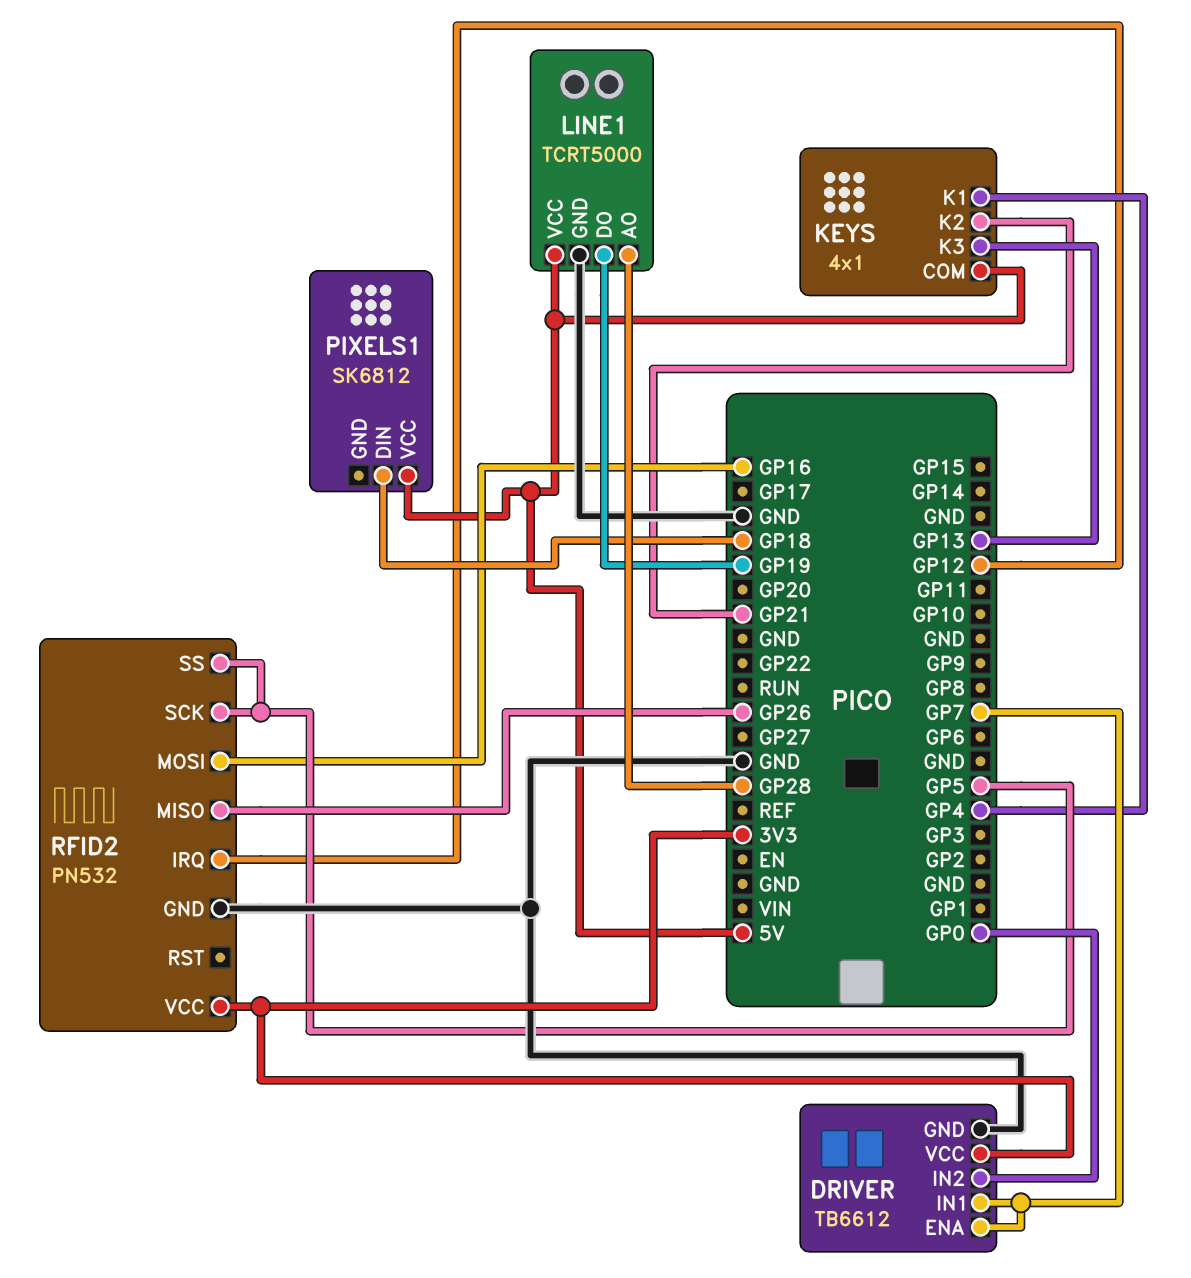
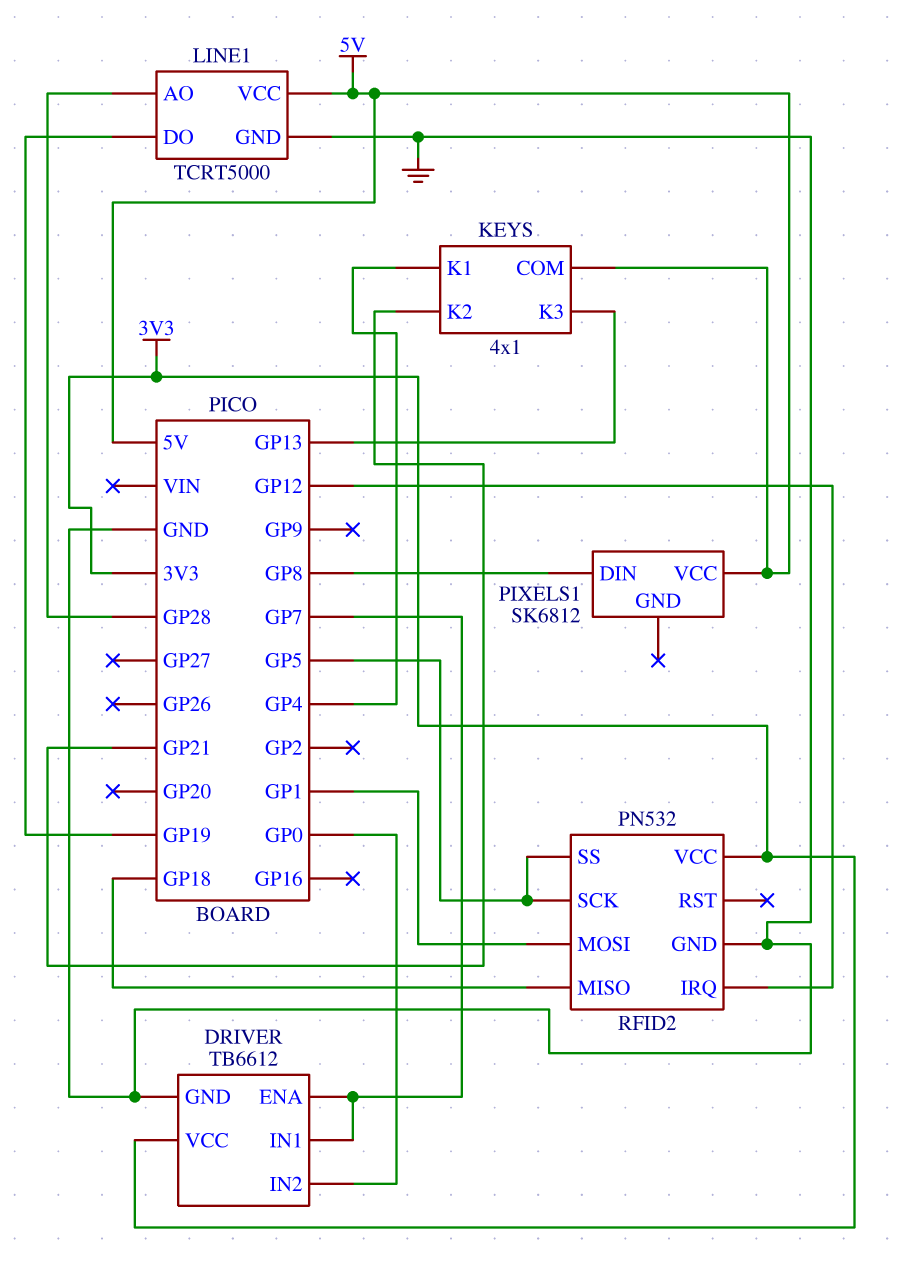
PIXELS1 pin DIN: GP18 -> GP8
RFID2 pin MISO: GP26 -> GP18
RFID2 pin MOSI: GP16 -> GP1

